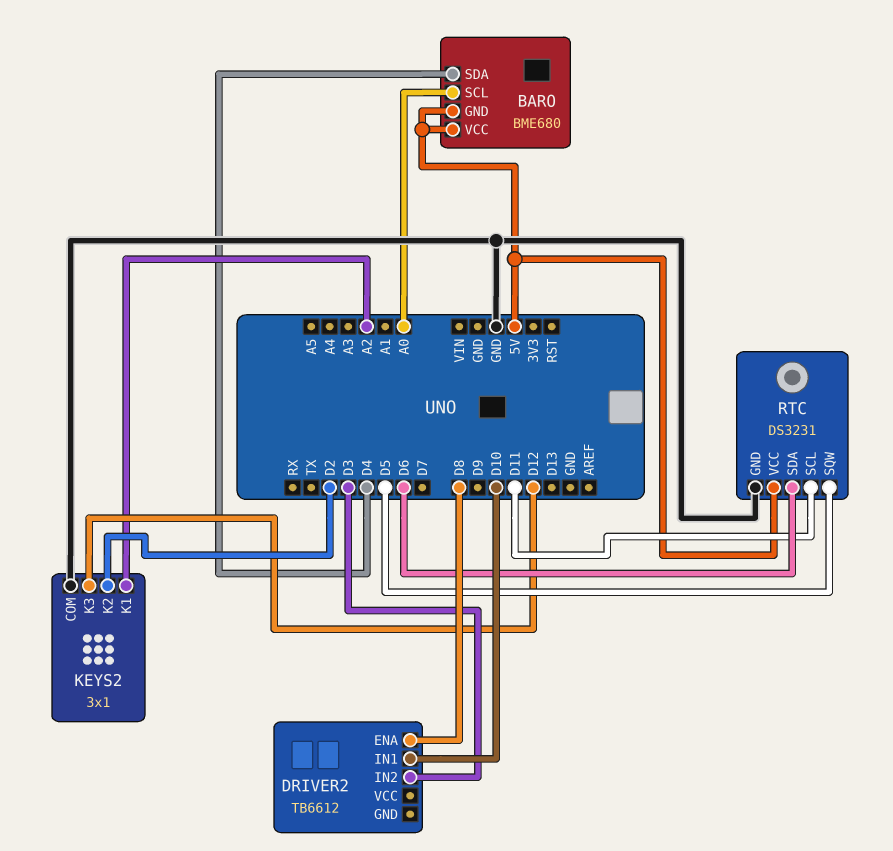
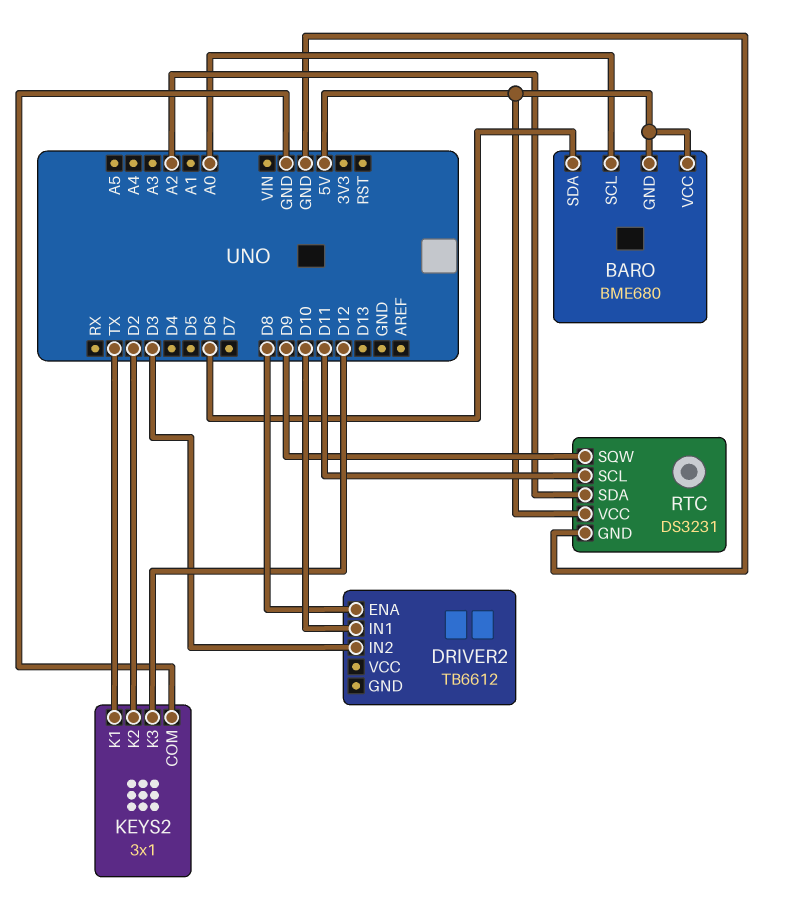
BARO pin SDA: D4 -> D6
KEYS2 pin K1: A2 -> TX
RTC pin SDA: D6 -> A2
RTC pin SQW: D5 -> D9

